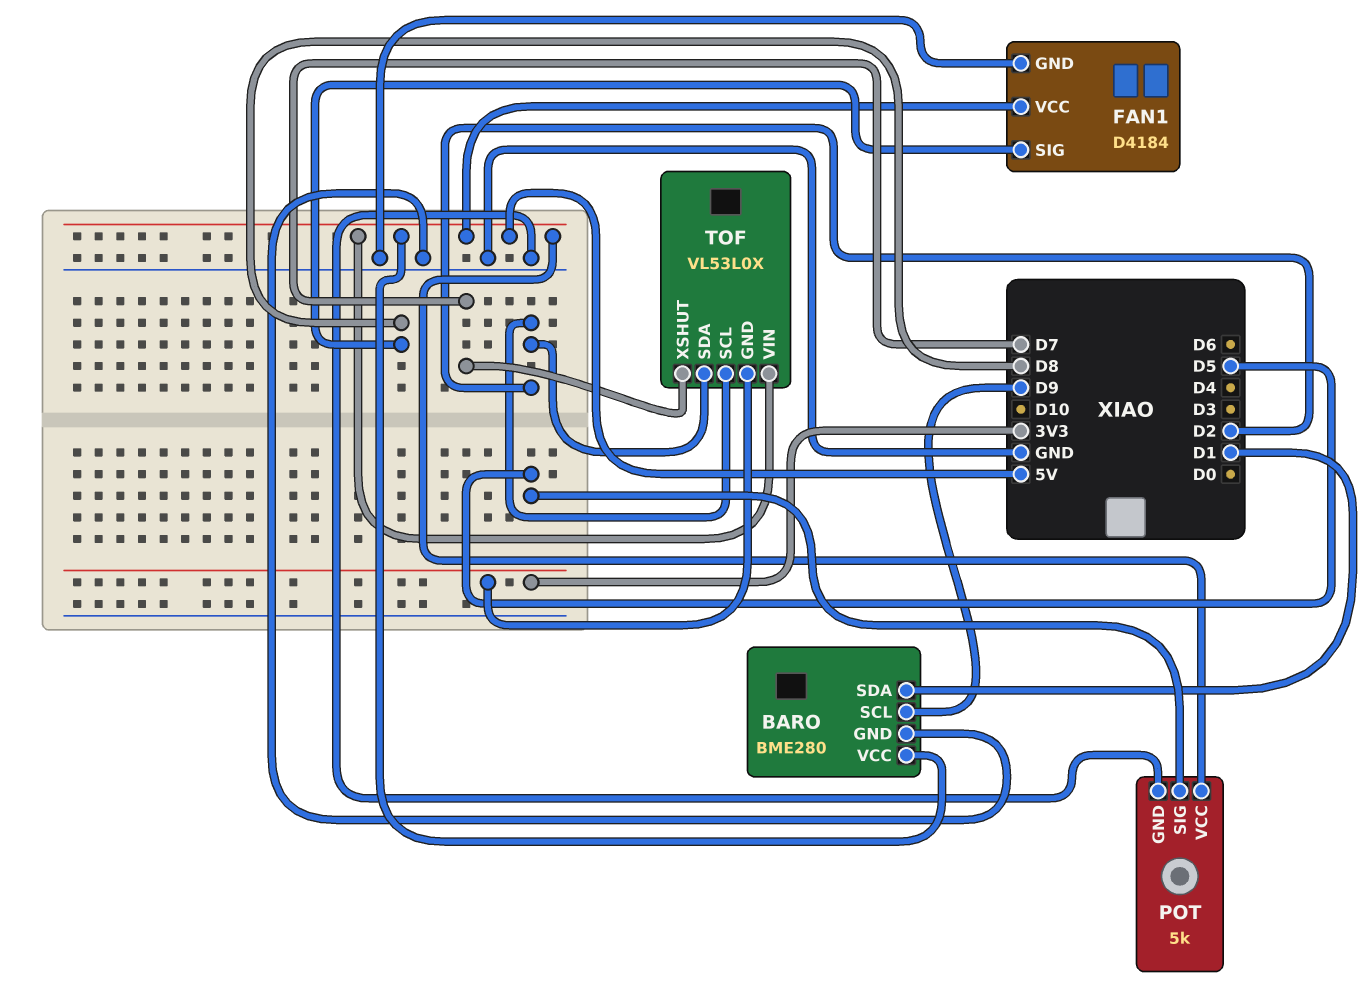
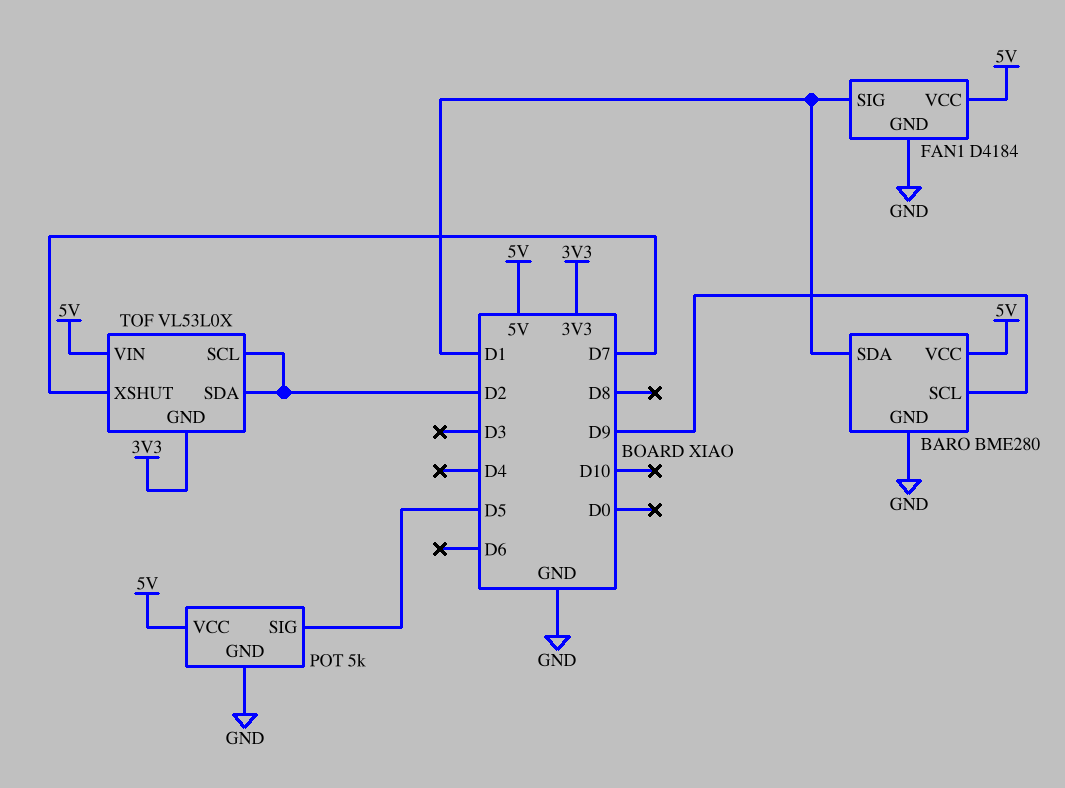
FAN1 pin SIG: D8 -> D1

